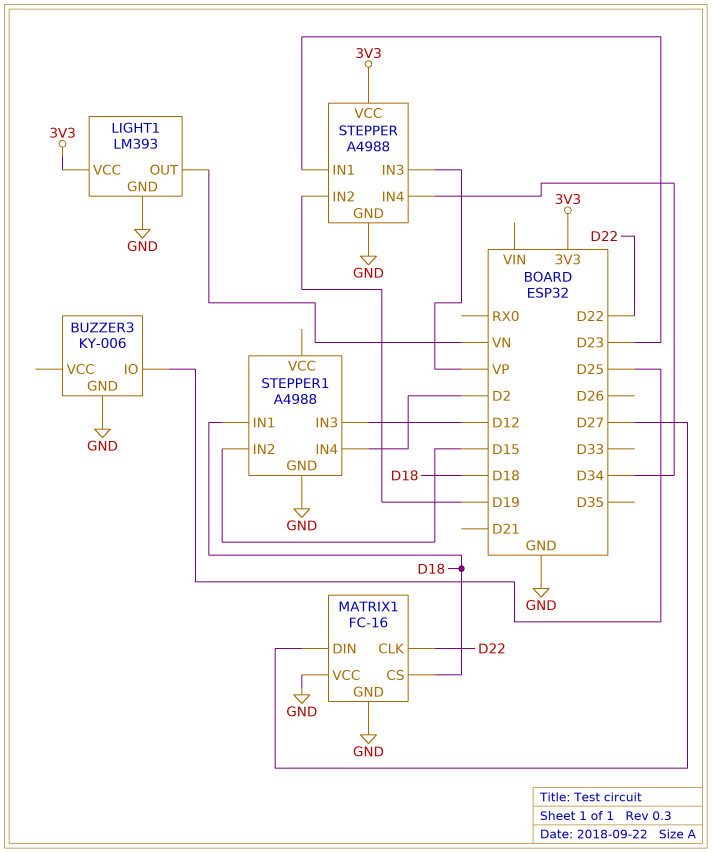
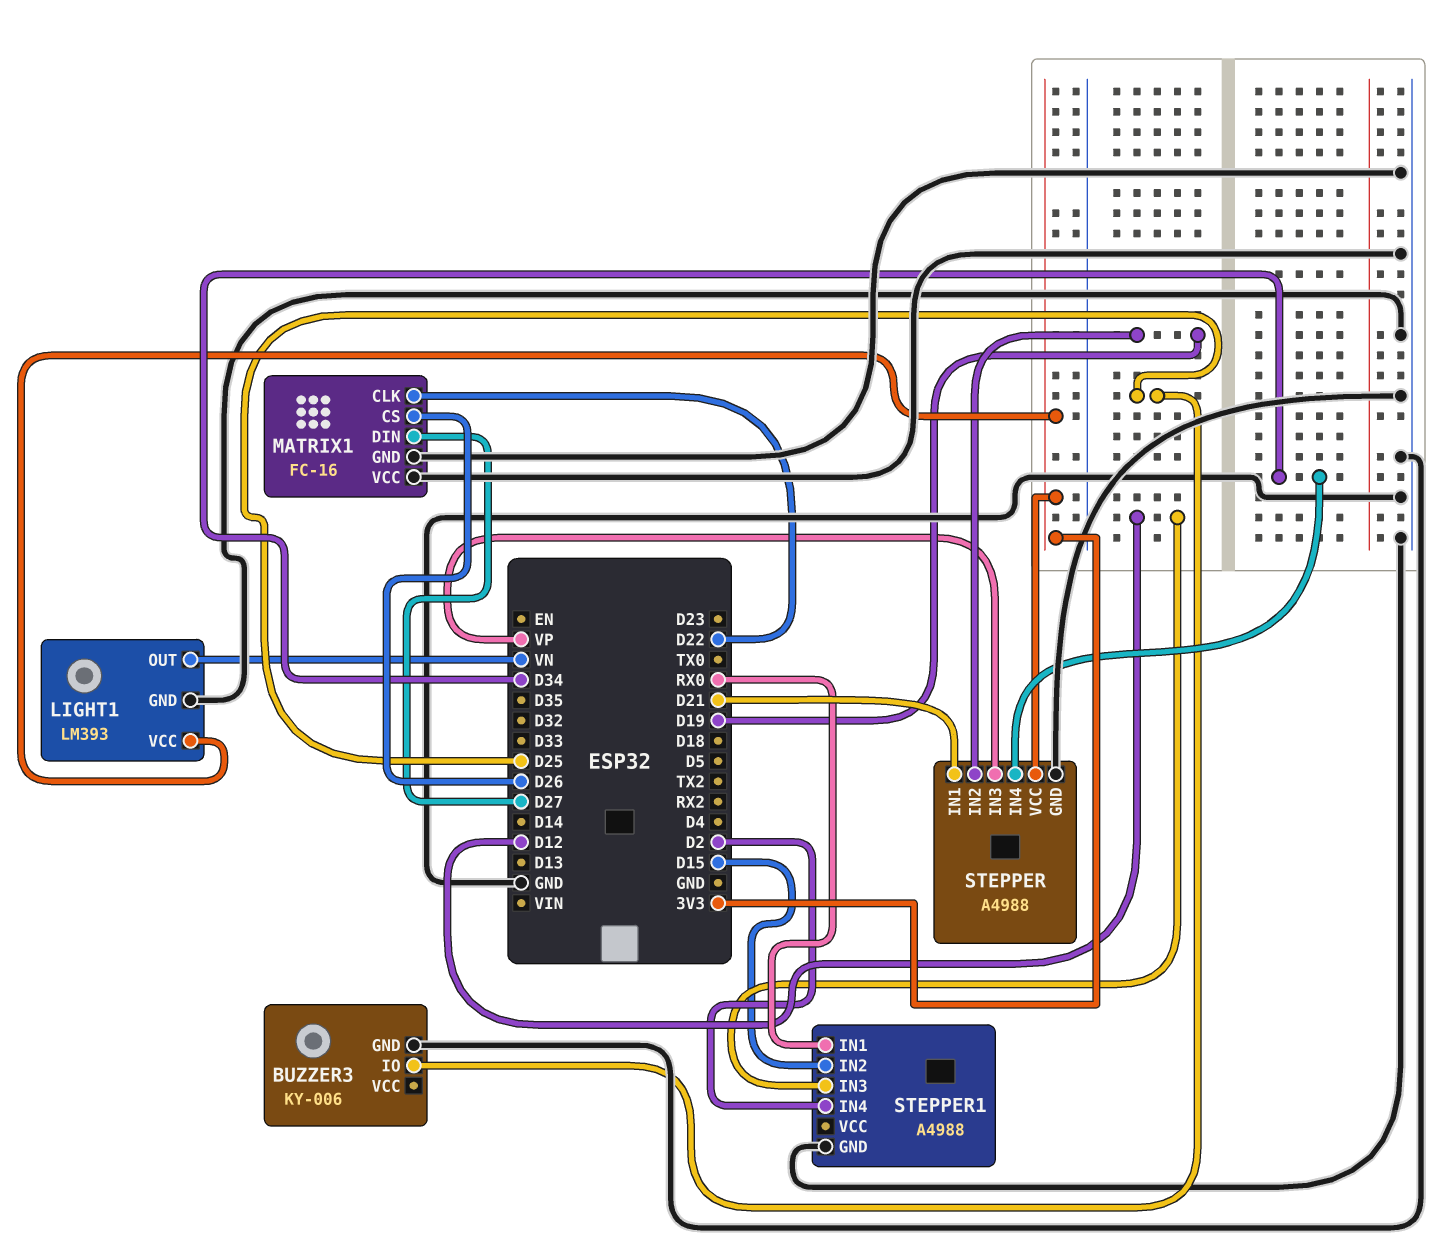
MATRIX1 pin CS: D18 -> D26
STEPPER pin IN1: D23 -> D21
STEPPER1 pin IN1: D18 -> RX0

